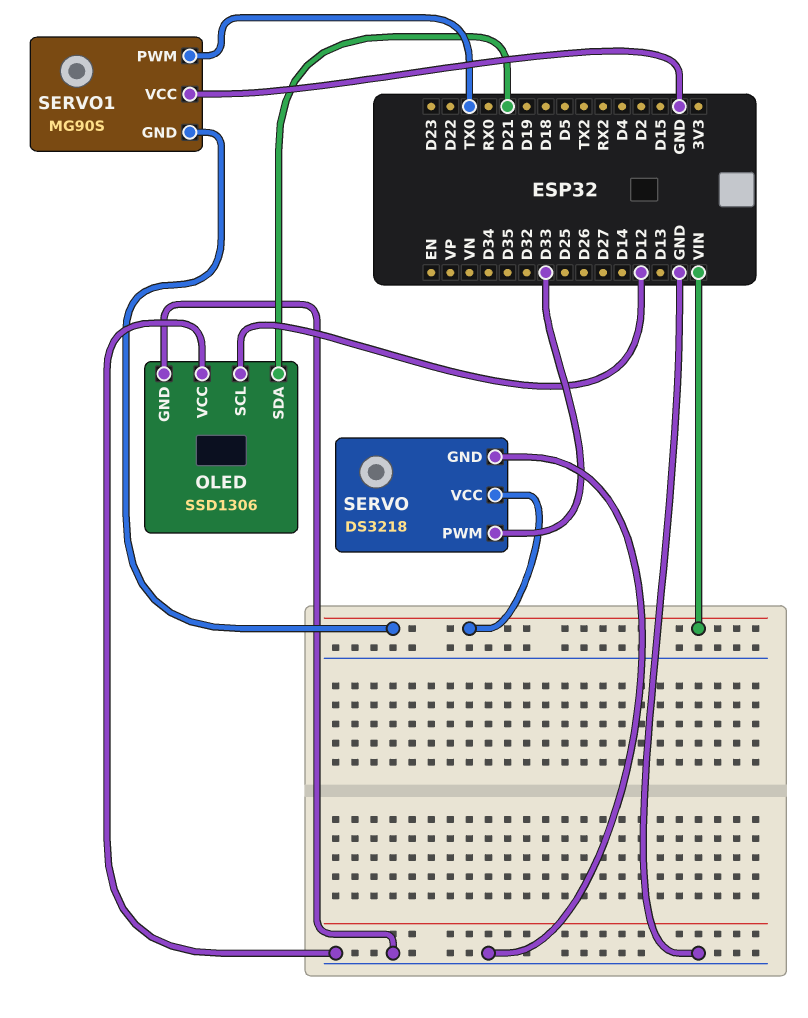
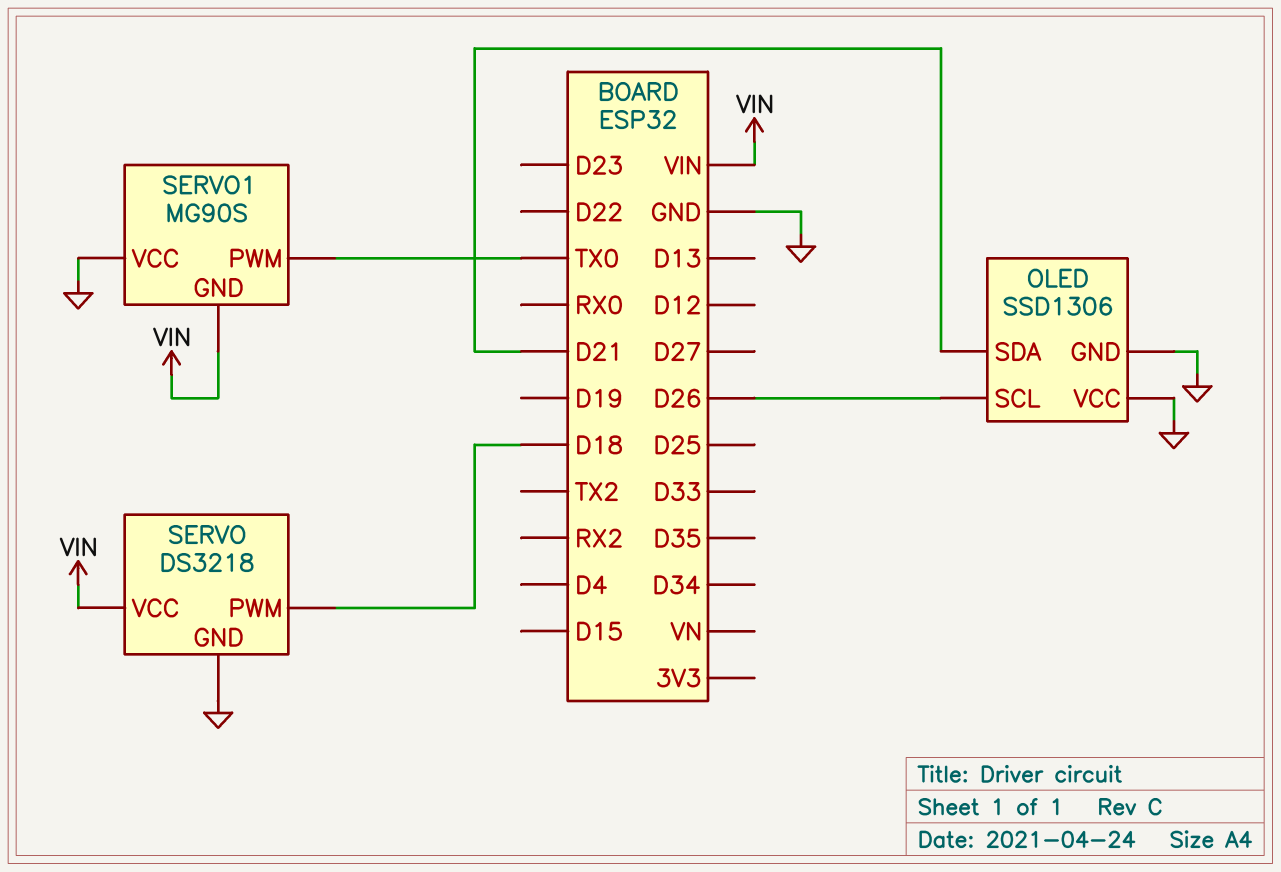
OLED pin SCL: D12 -> D26
SERVO pin PWM: D33 -> D18

